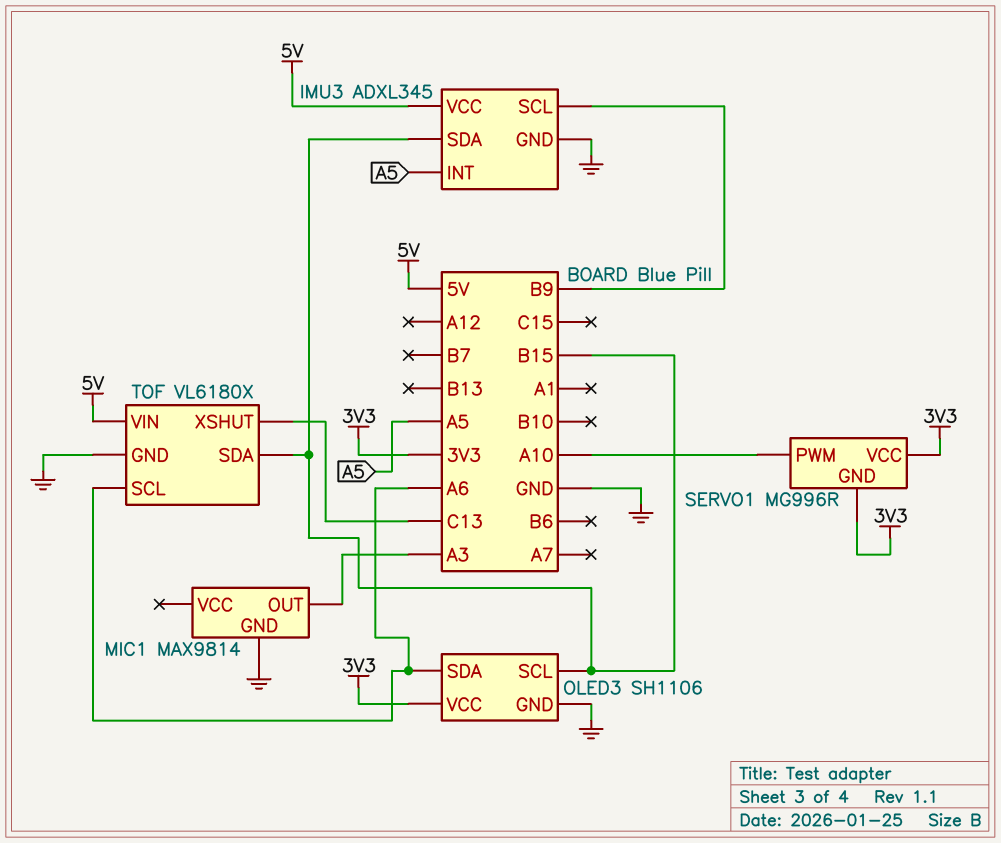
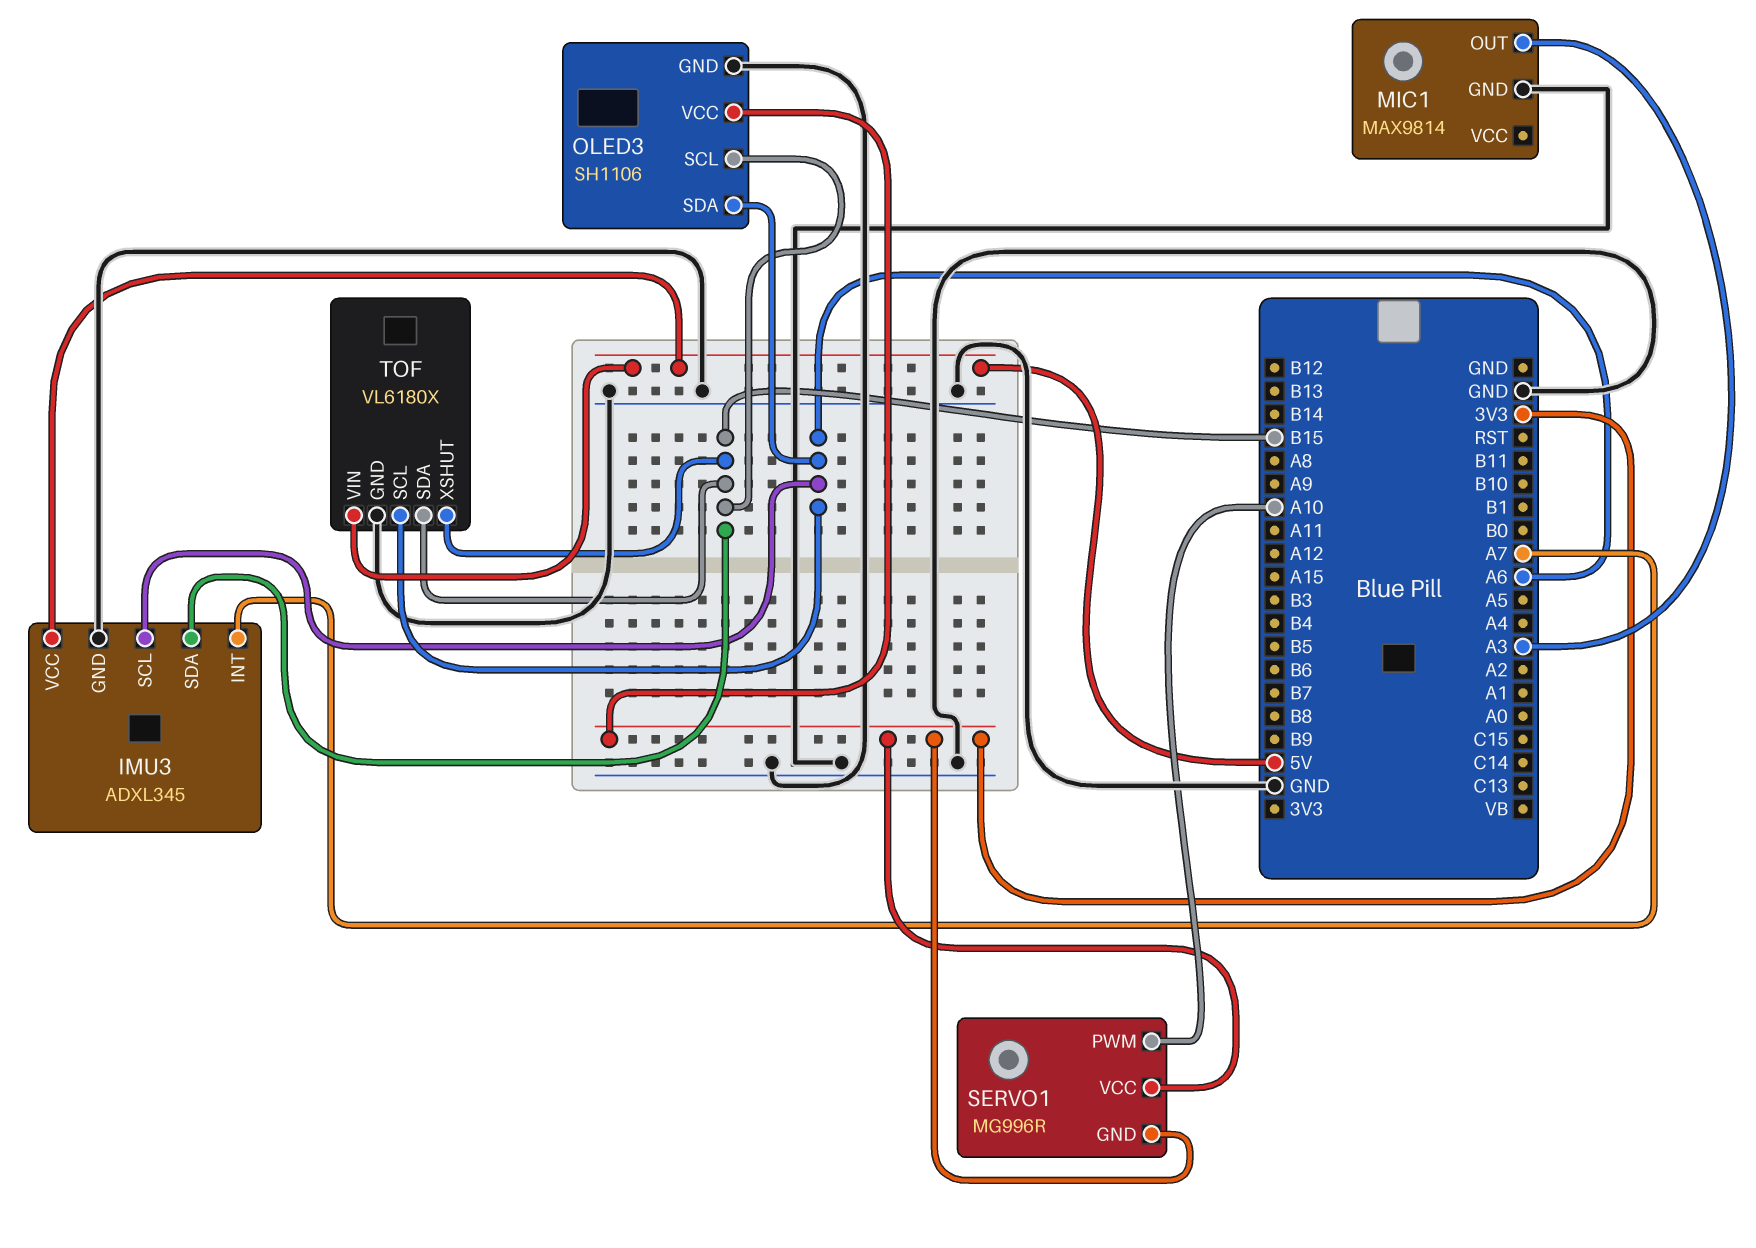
IMU3 pin INT: A5 -> A7
IMU3 pin SCL: B9 -> A6
TOF pin XSHUT: C13 -> B15

